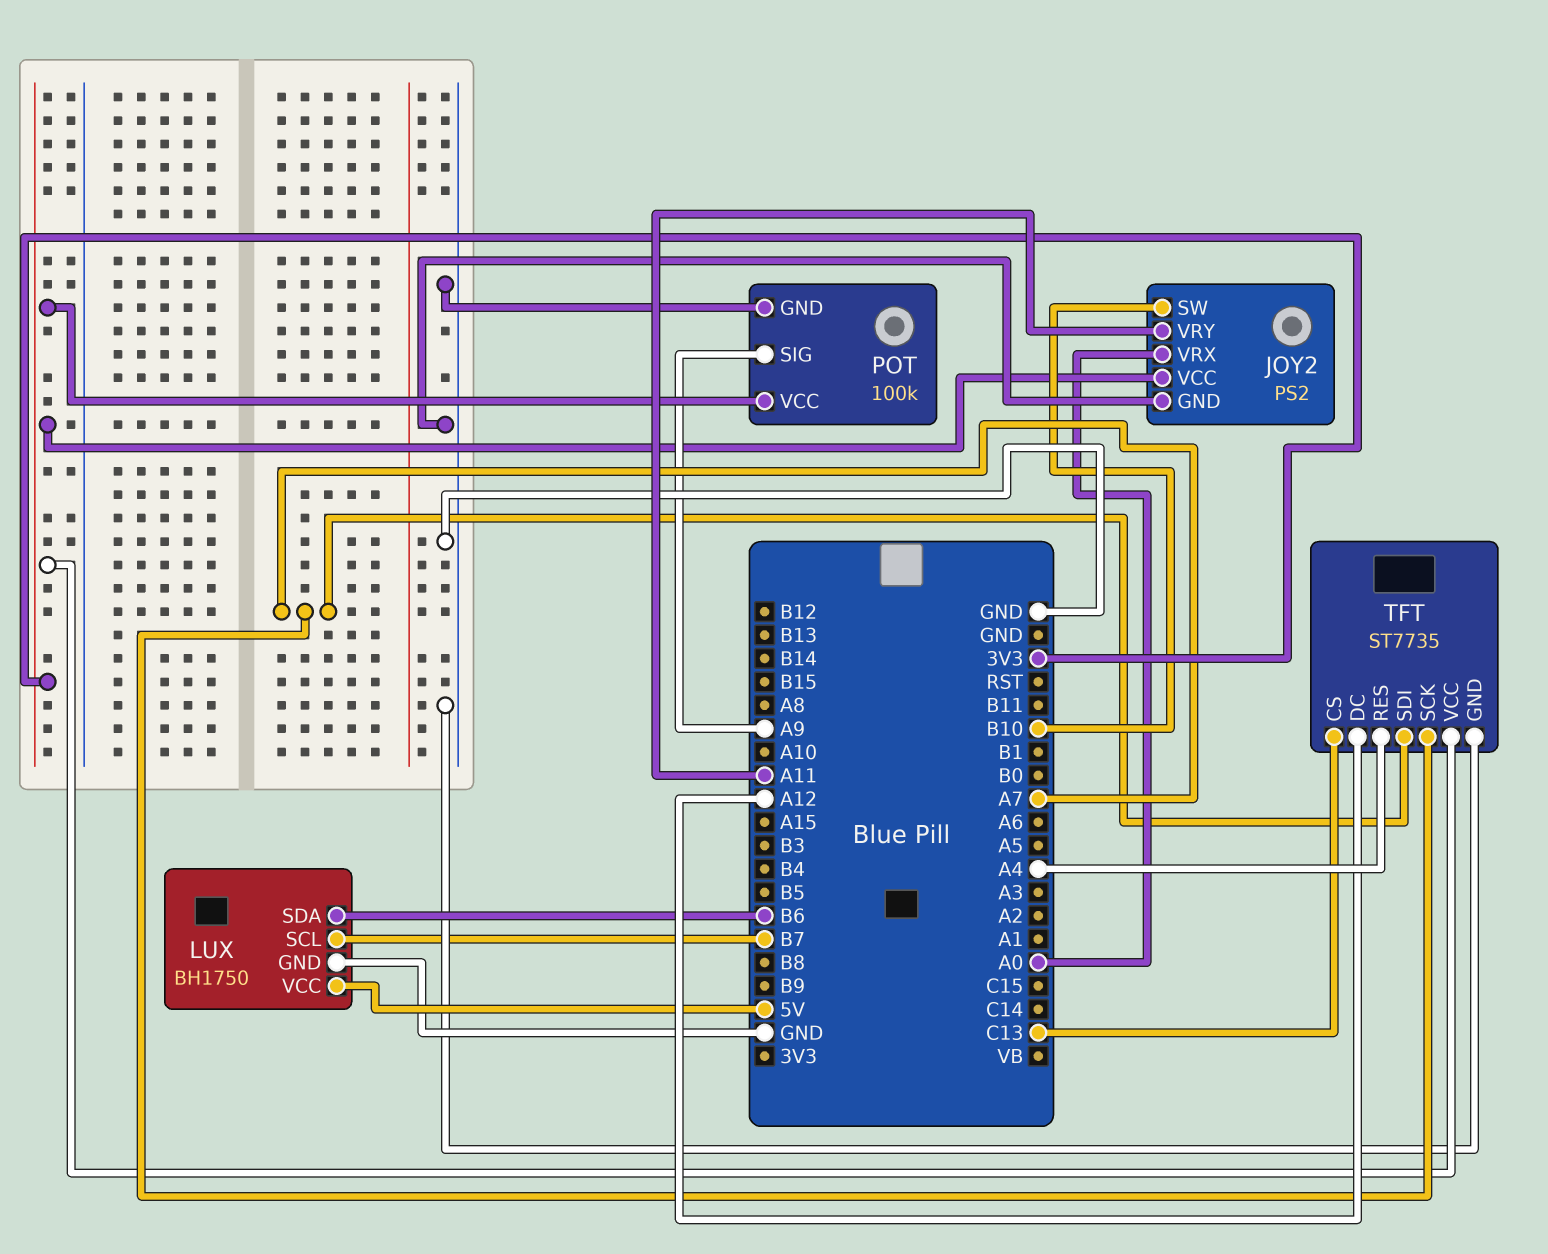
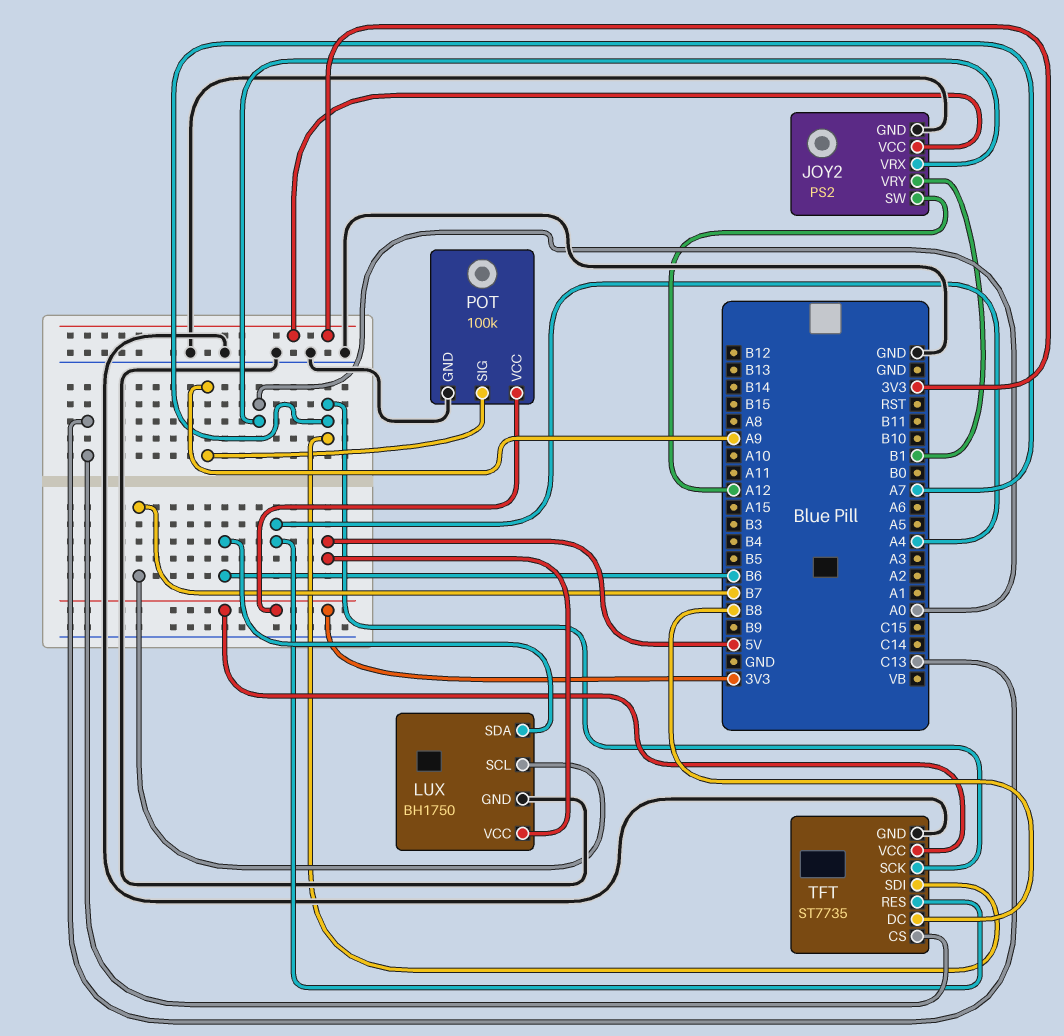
JOY2 pin SW: B10 -> A12
JOY2 pin VRY: A11 -> B1
TFT pin DC: A12 -> B8

